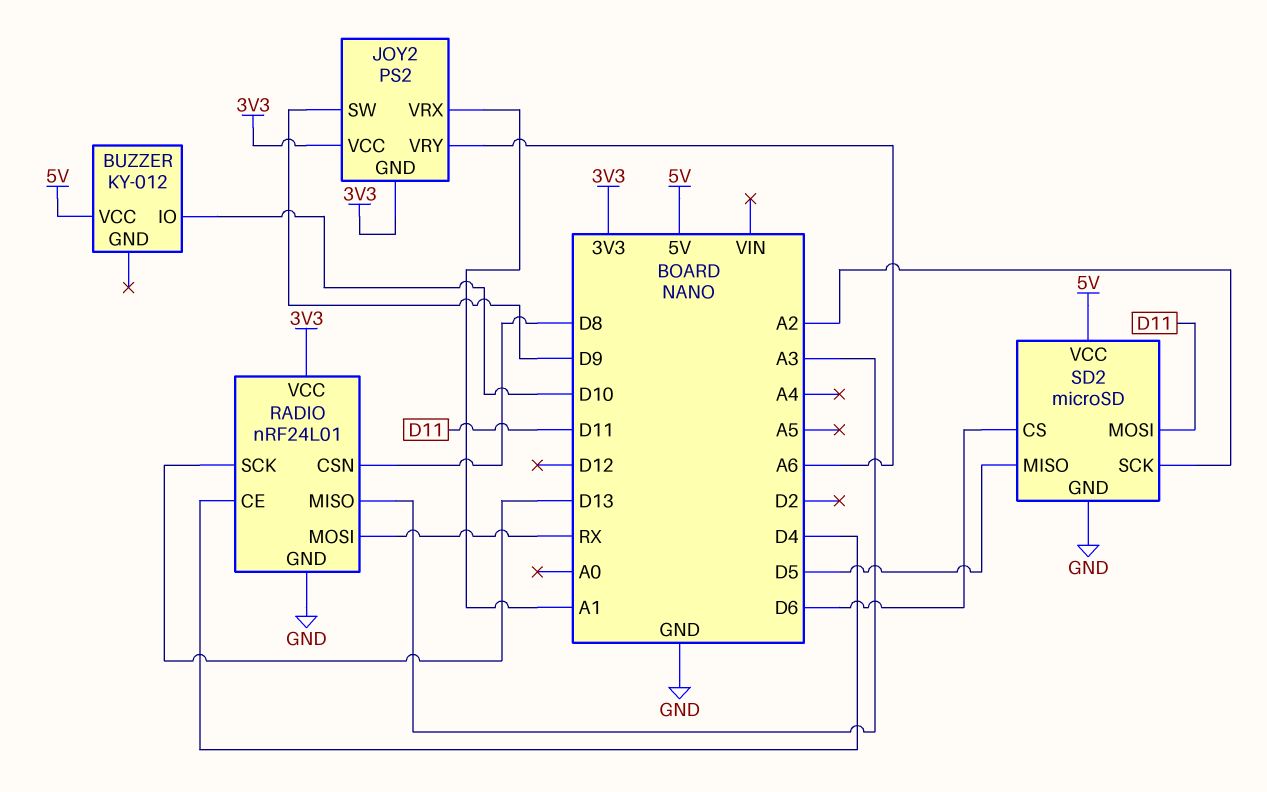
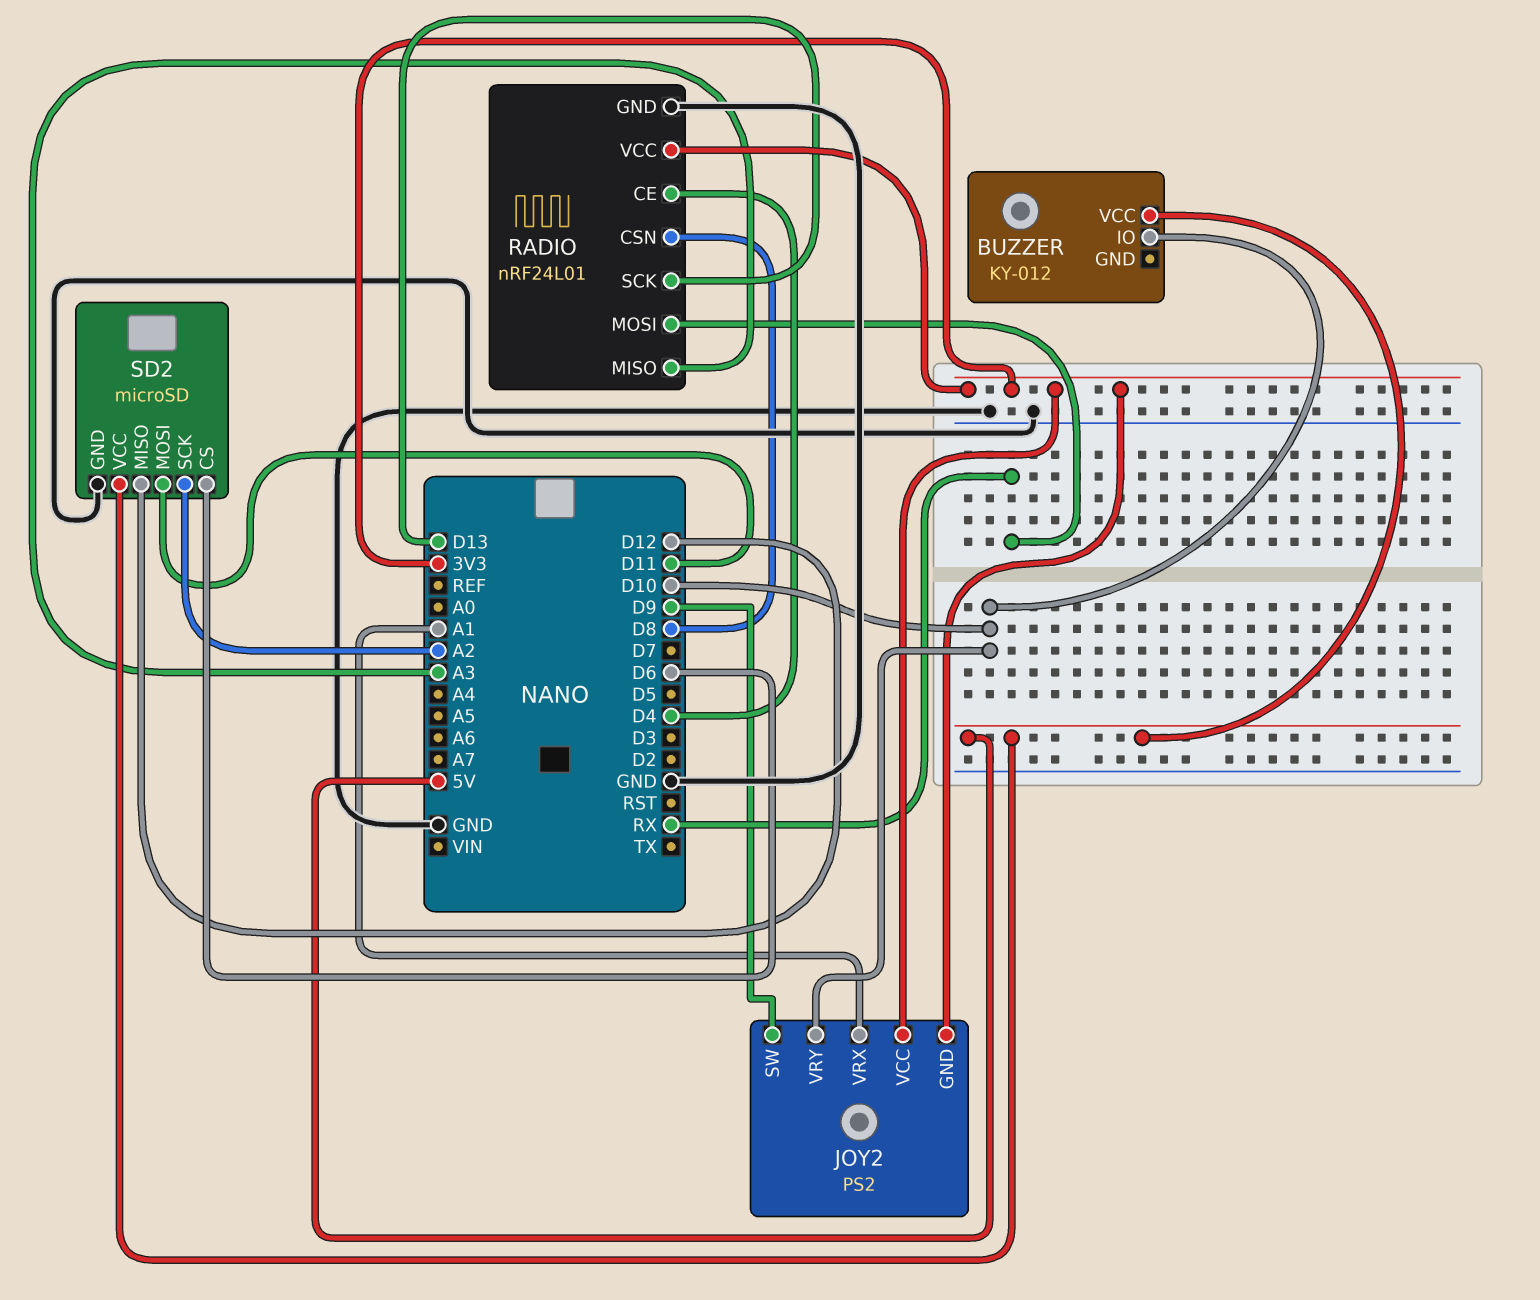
JOY2 pin VRY: A6 -> D10
SD2 pin MISO: D5 -> D12

